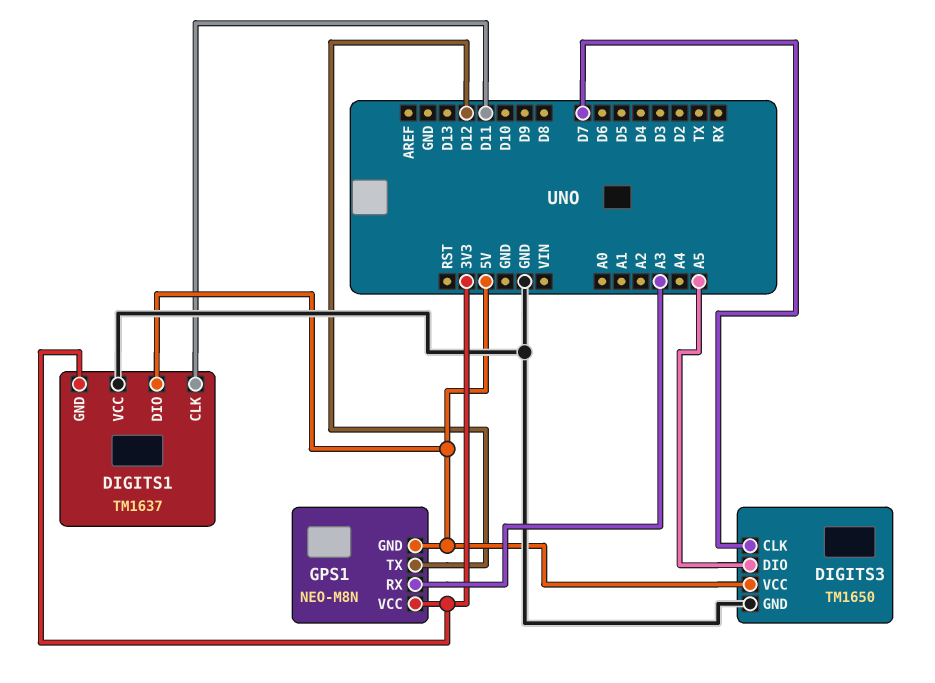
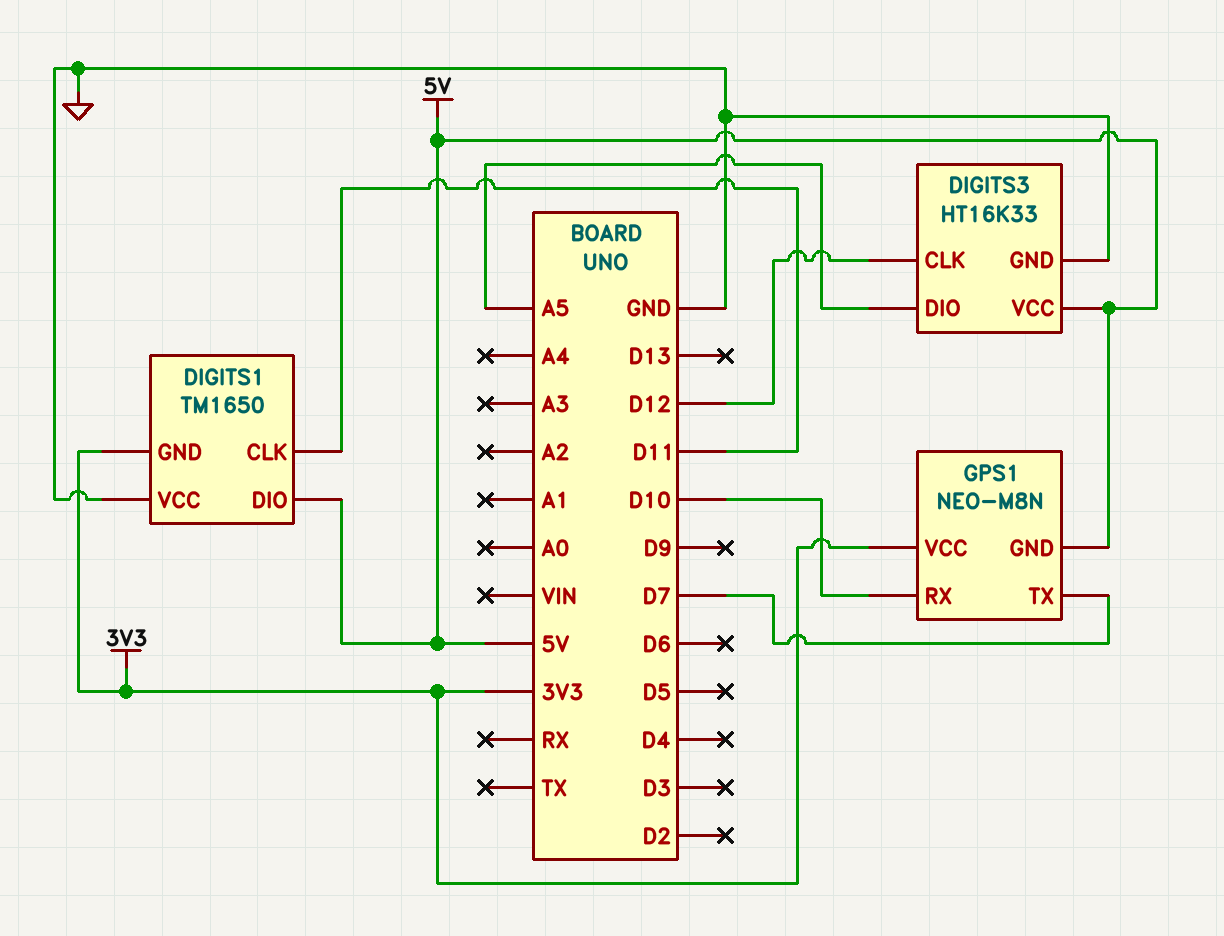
DIGITS1: TM1637 -> TM1650
DIGITS3: TM1650 -> HT16K33
DIGITS3 pin CLK: D7 -> D12
GPS1 pin RX: A3 -> D10
GPS1 pin TX: D12 -> D7

